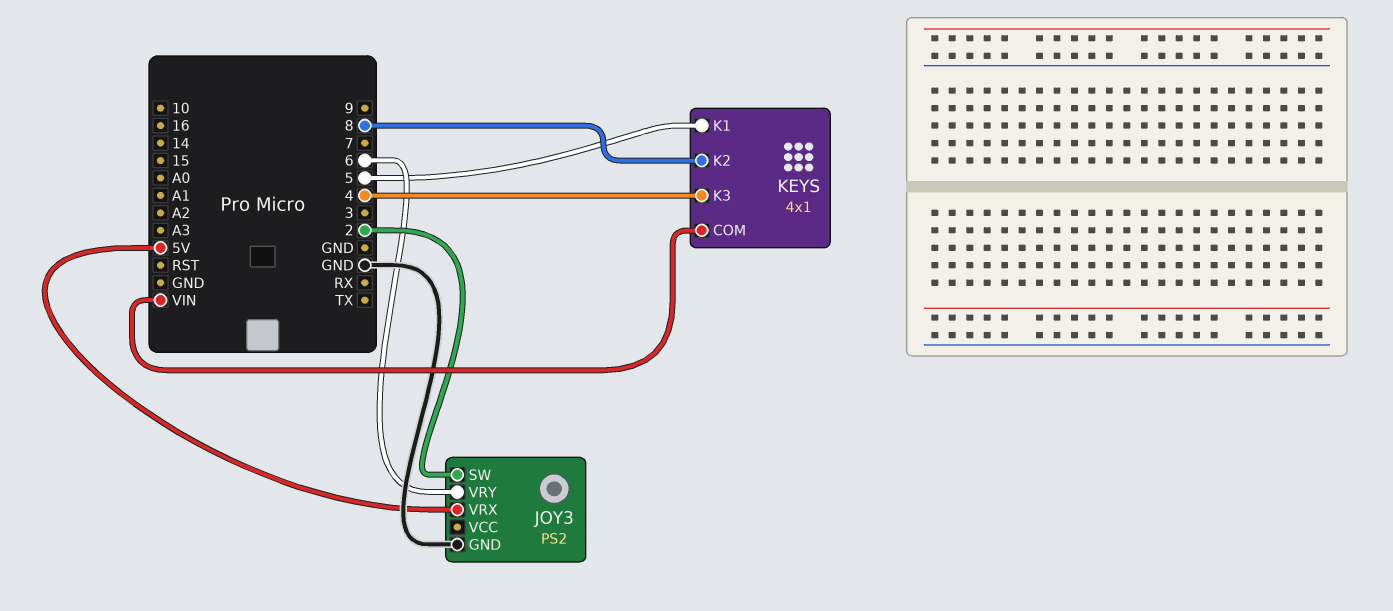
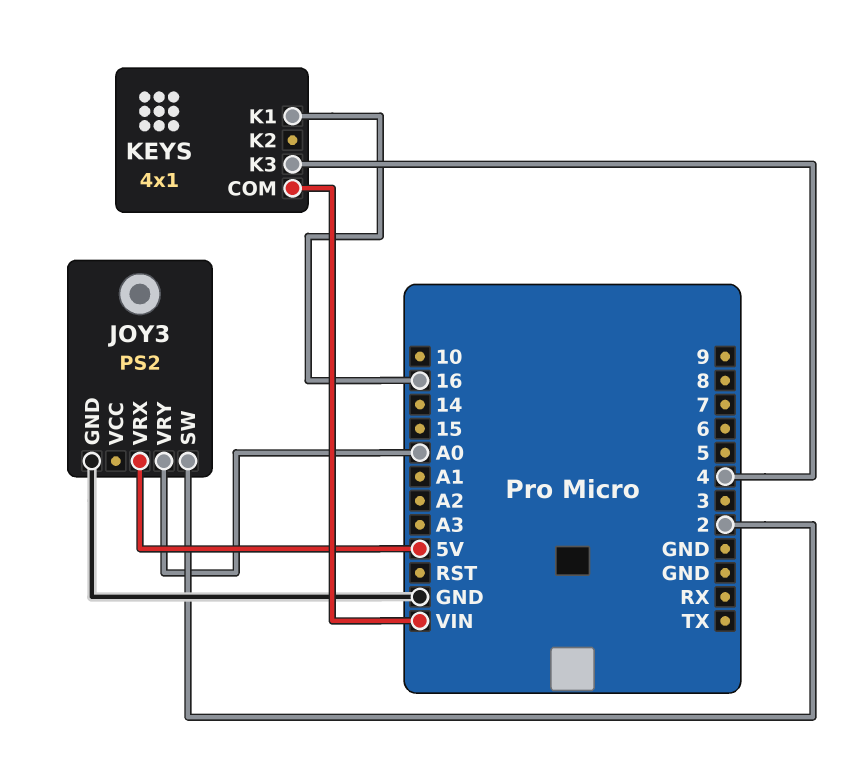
JOY3 pin VRY: 6 -> A0
KEYS pin K1: 5 -> 16
KEYS pin K2: 8 -> none

